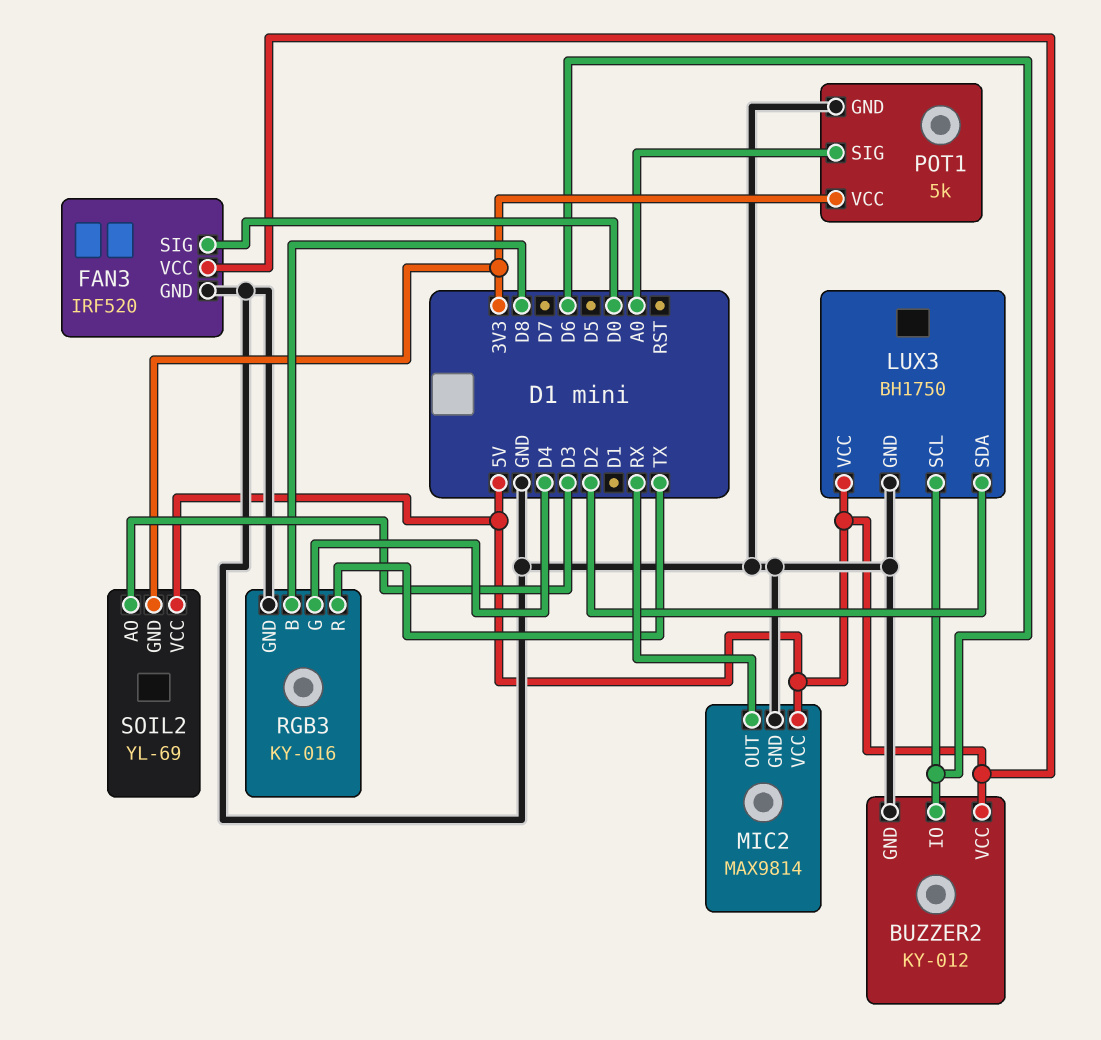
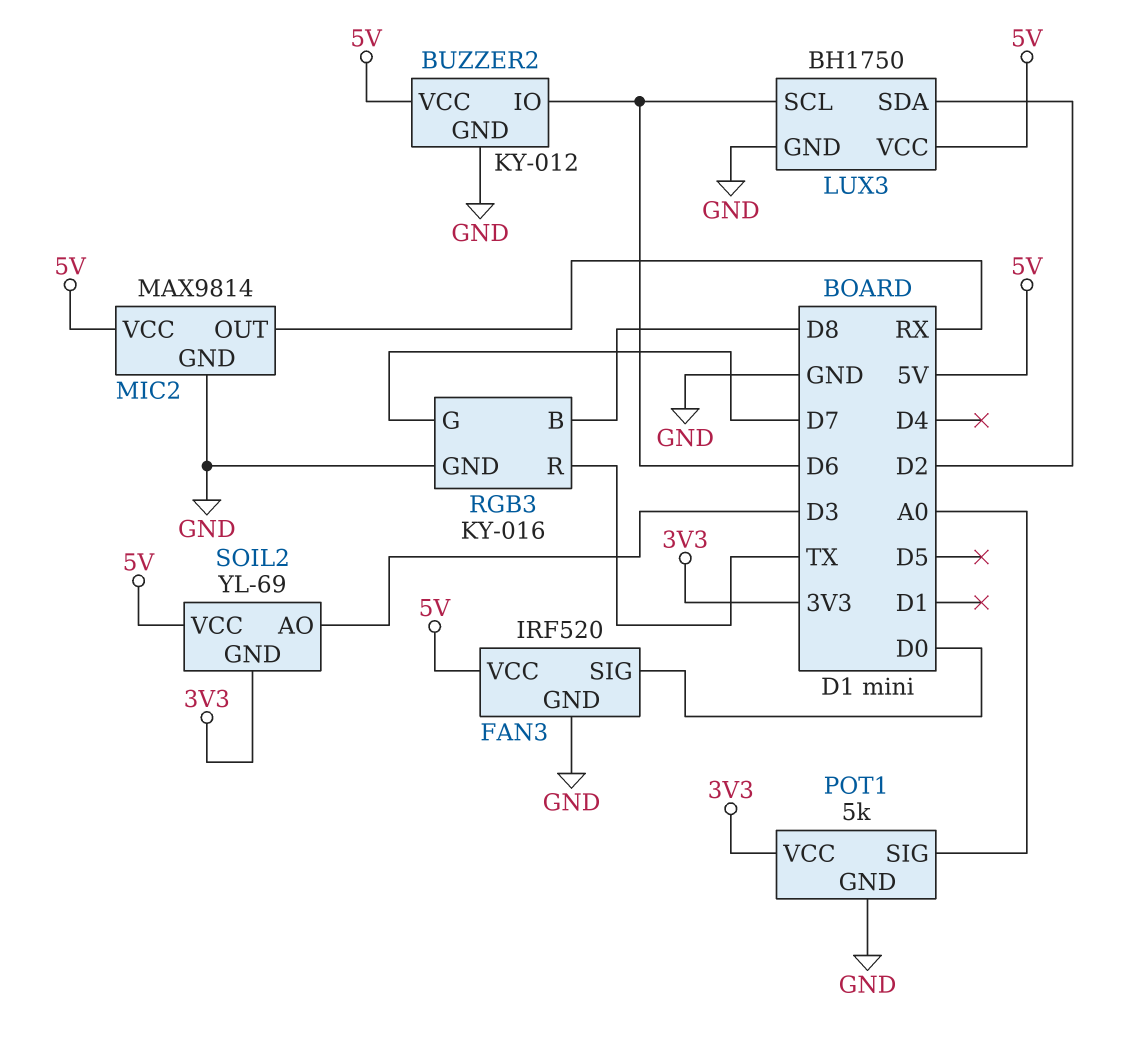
RGB3 pin G: D4 -> D7

